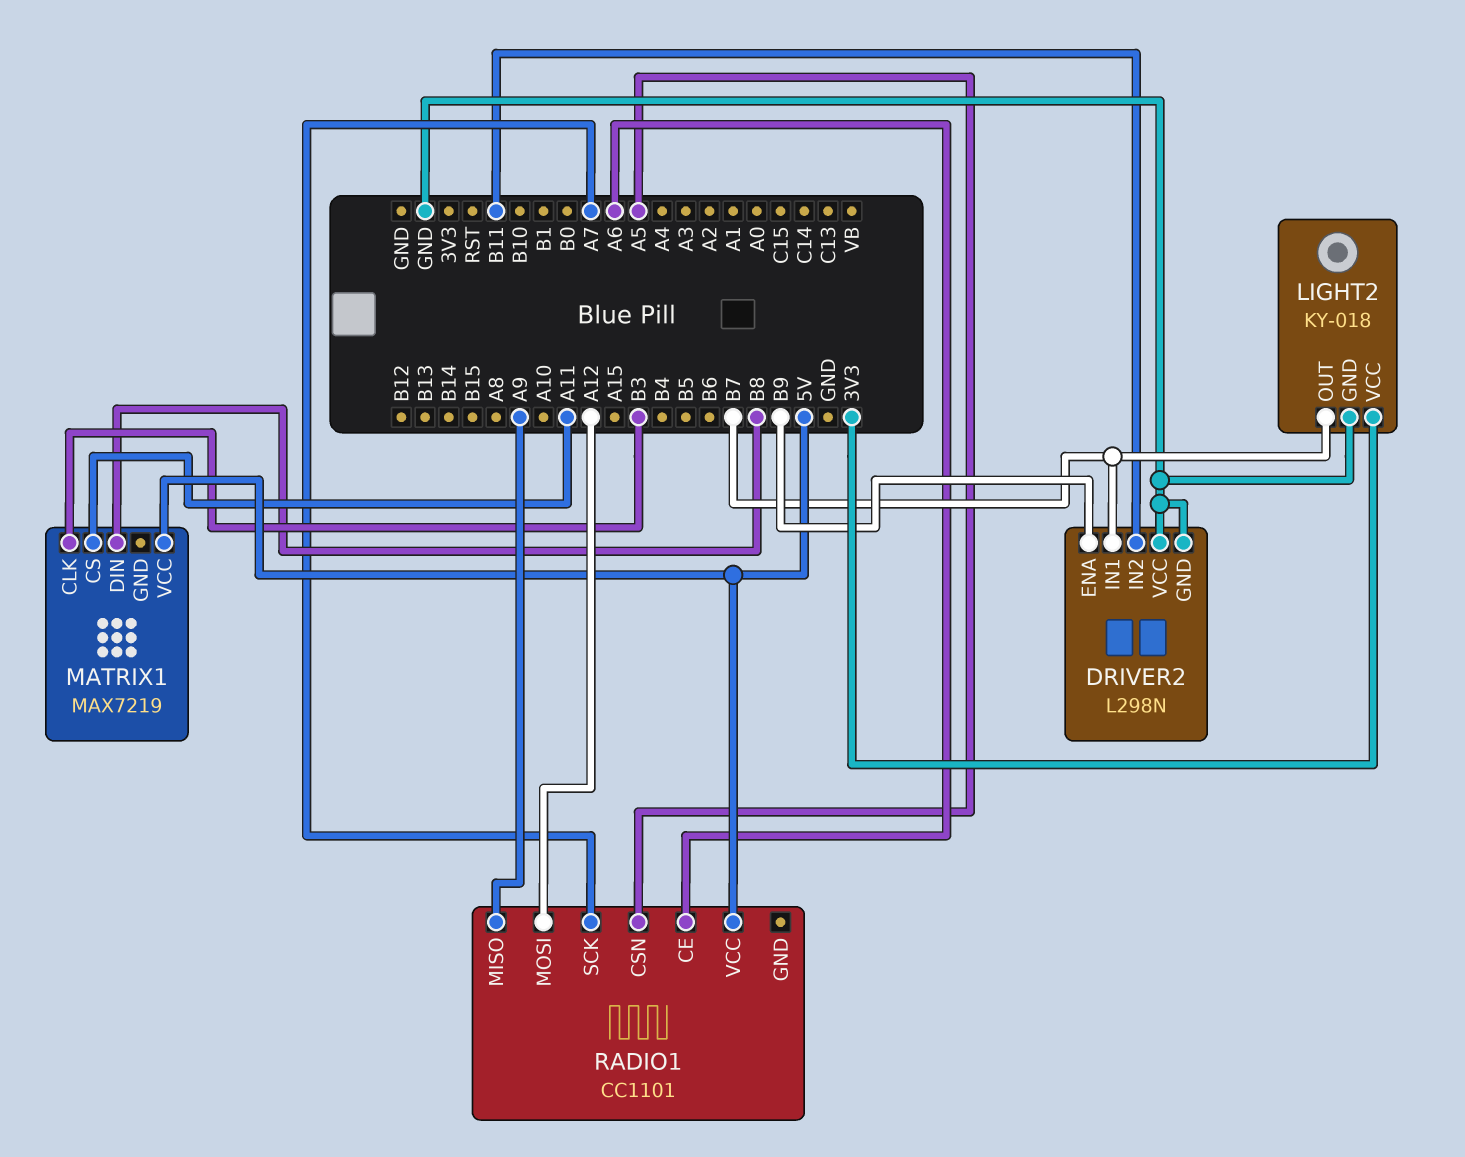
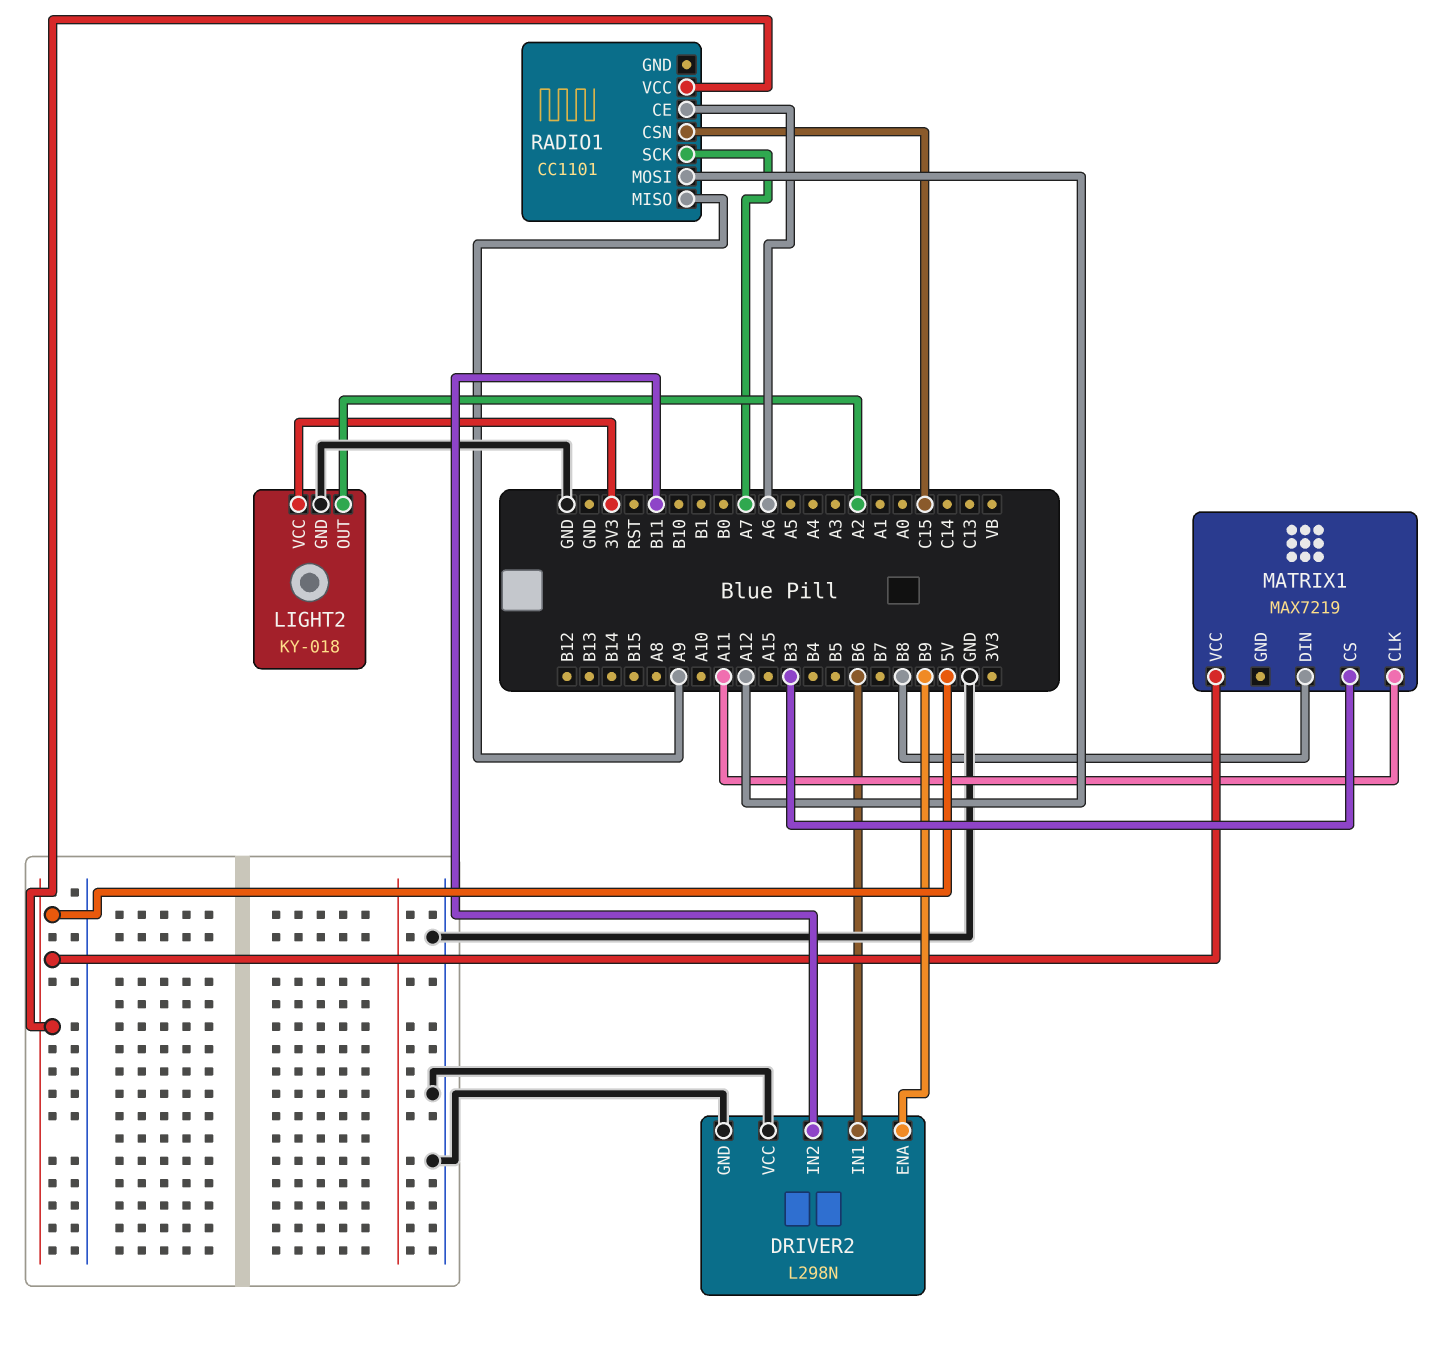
DRIVER2 pin IN1: B7 -> B6
LIGHT2 pin OUT: B7 -> A2
MATRIX1 pin CLK: B3 -> A11
MATRIX1 pin CS: A11 -> B3
RADIO1 pin CSN: A5 -> C15

